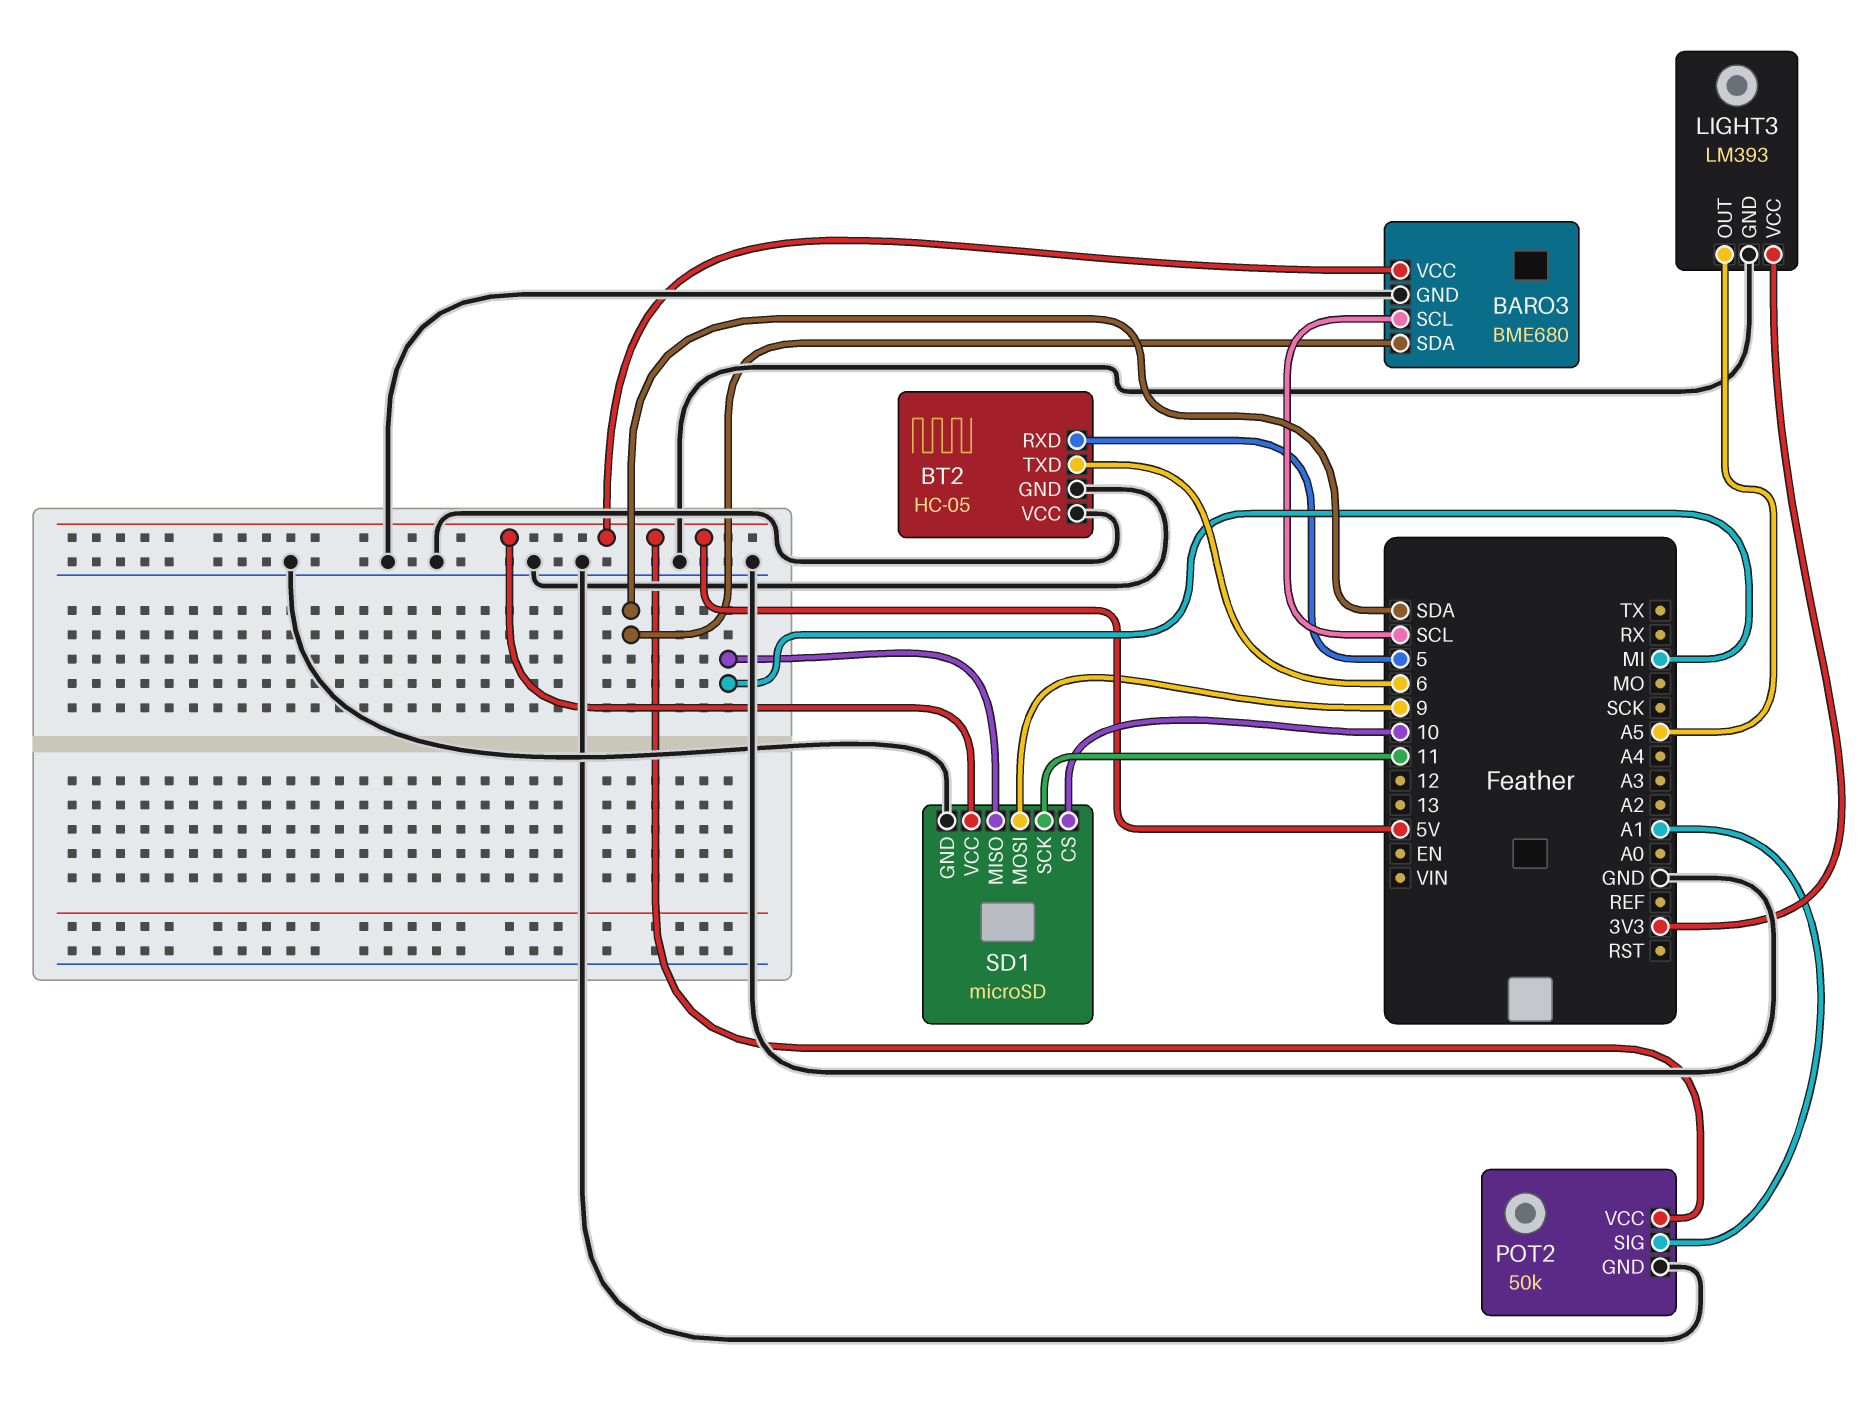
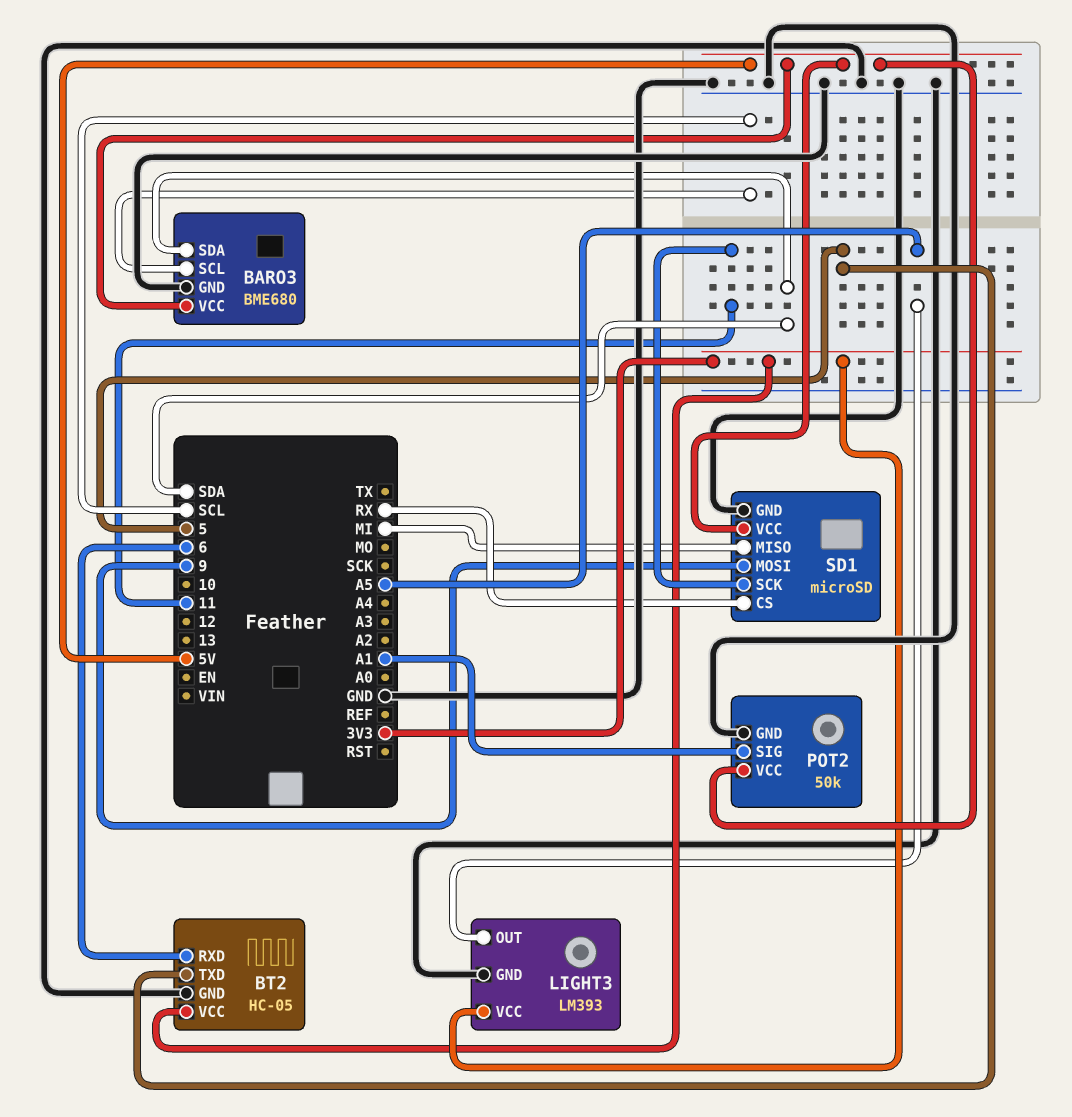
BT2 pin RXD: 5 -> 6
BT2 pin TXD: 6 -> 5
BT2 pin VCC: GND -> 3V3
SD1 pin CS: 10 -> RX

